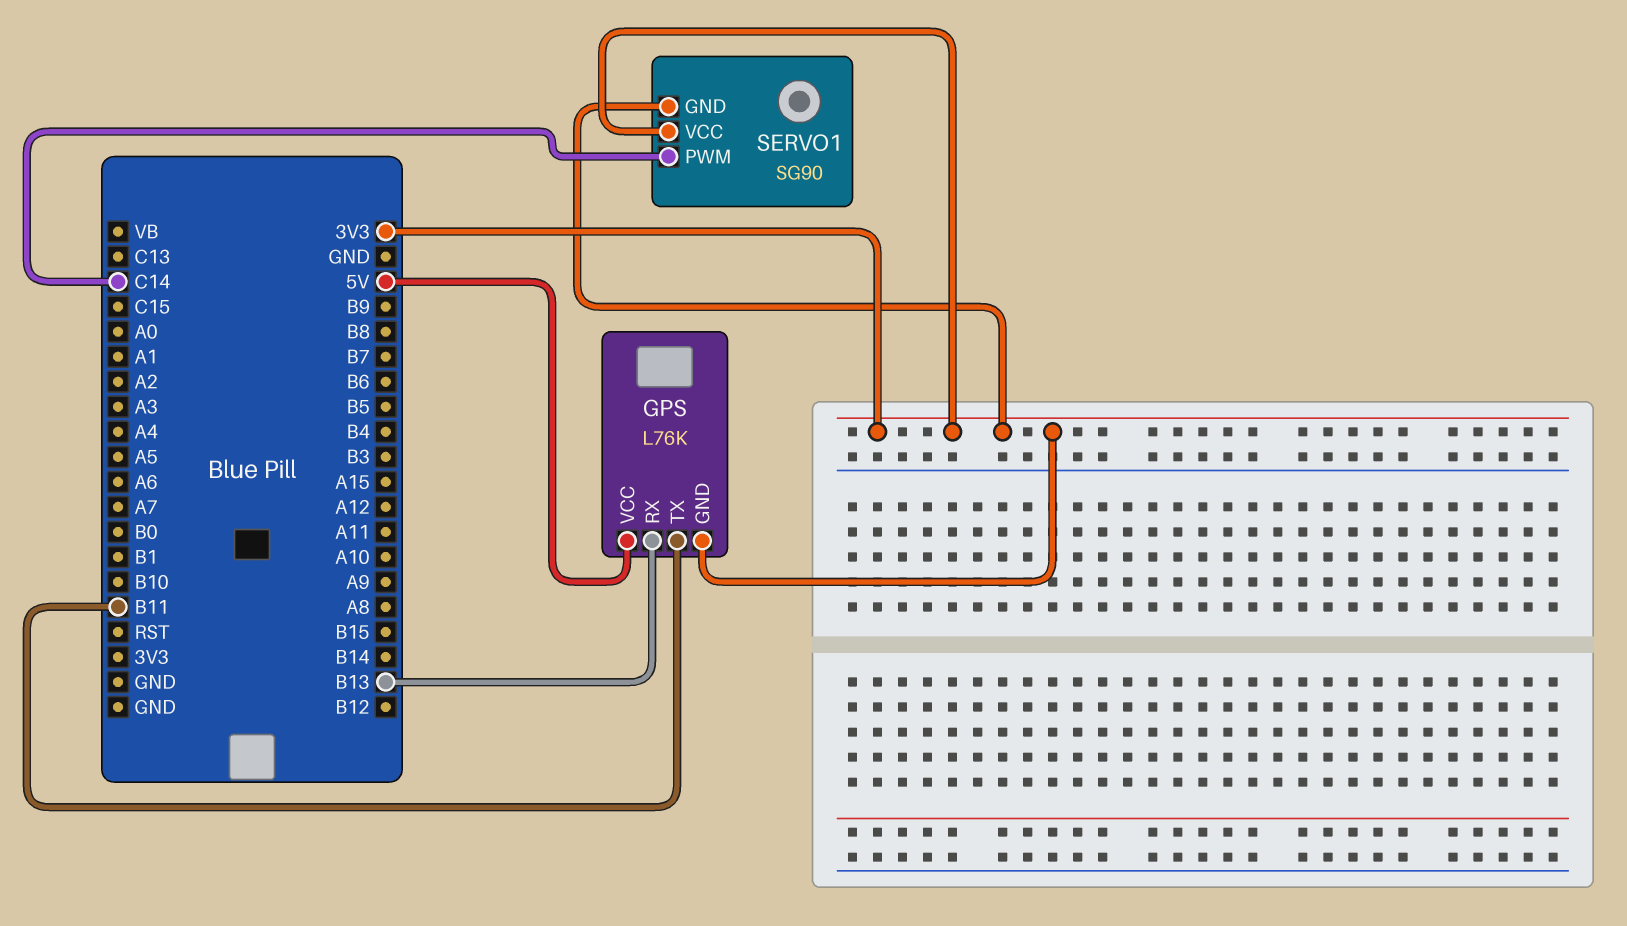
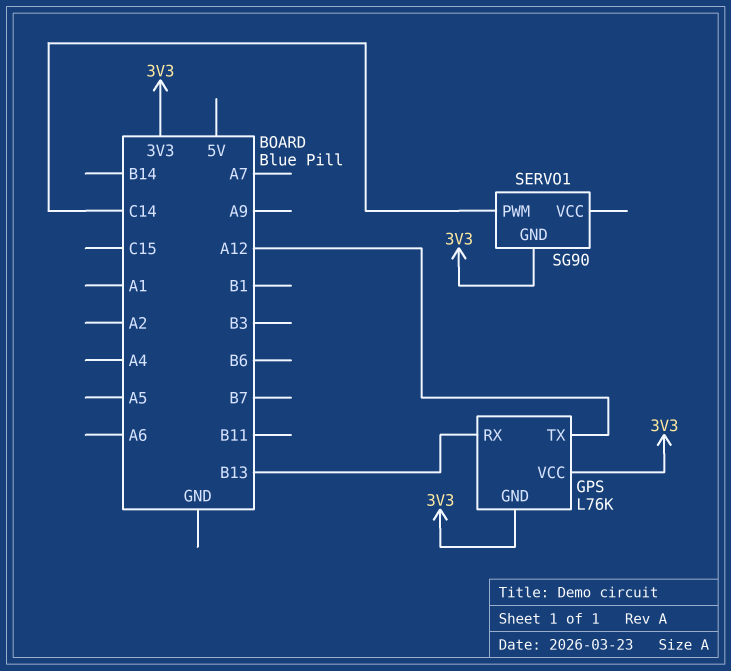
GPS pin TX: B11 -> A12
GPS pin VCC: 5V -> 3V3
SERVO1 pin VCC: 3V3 -> none

